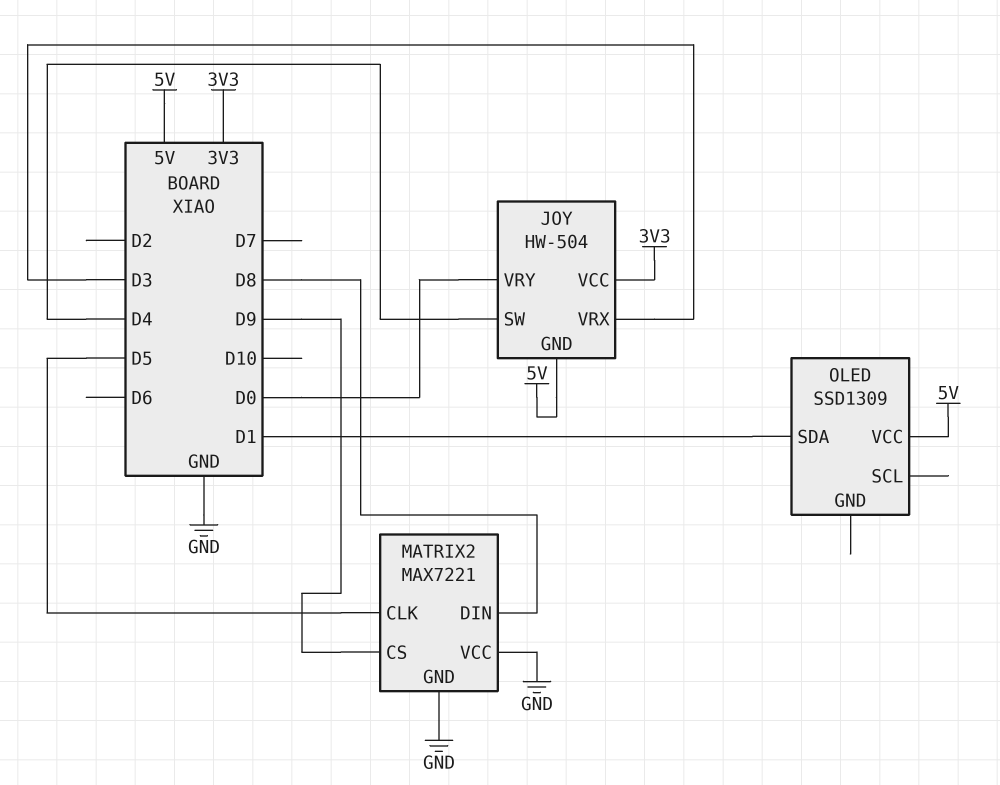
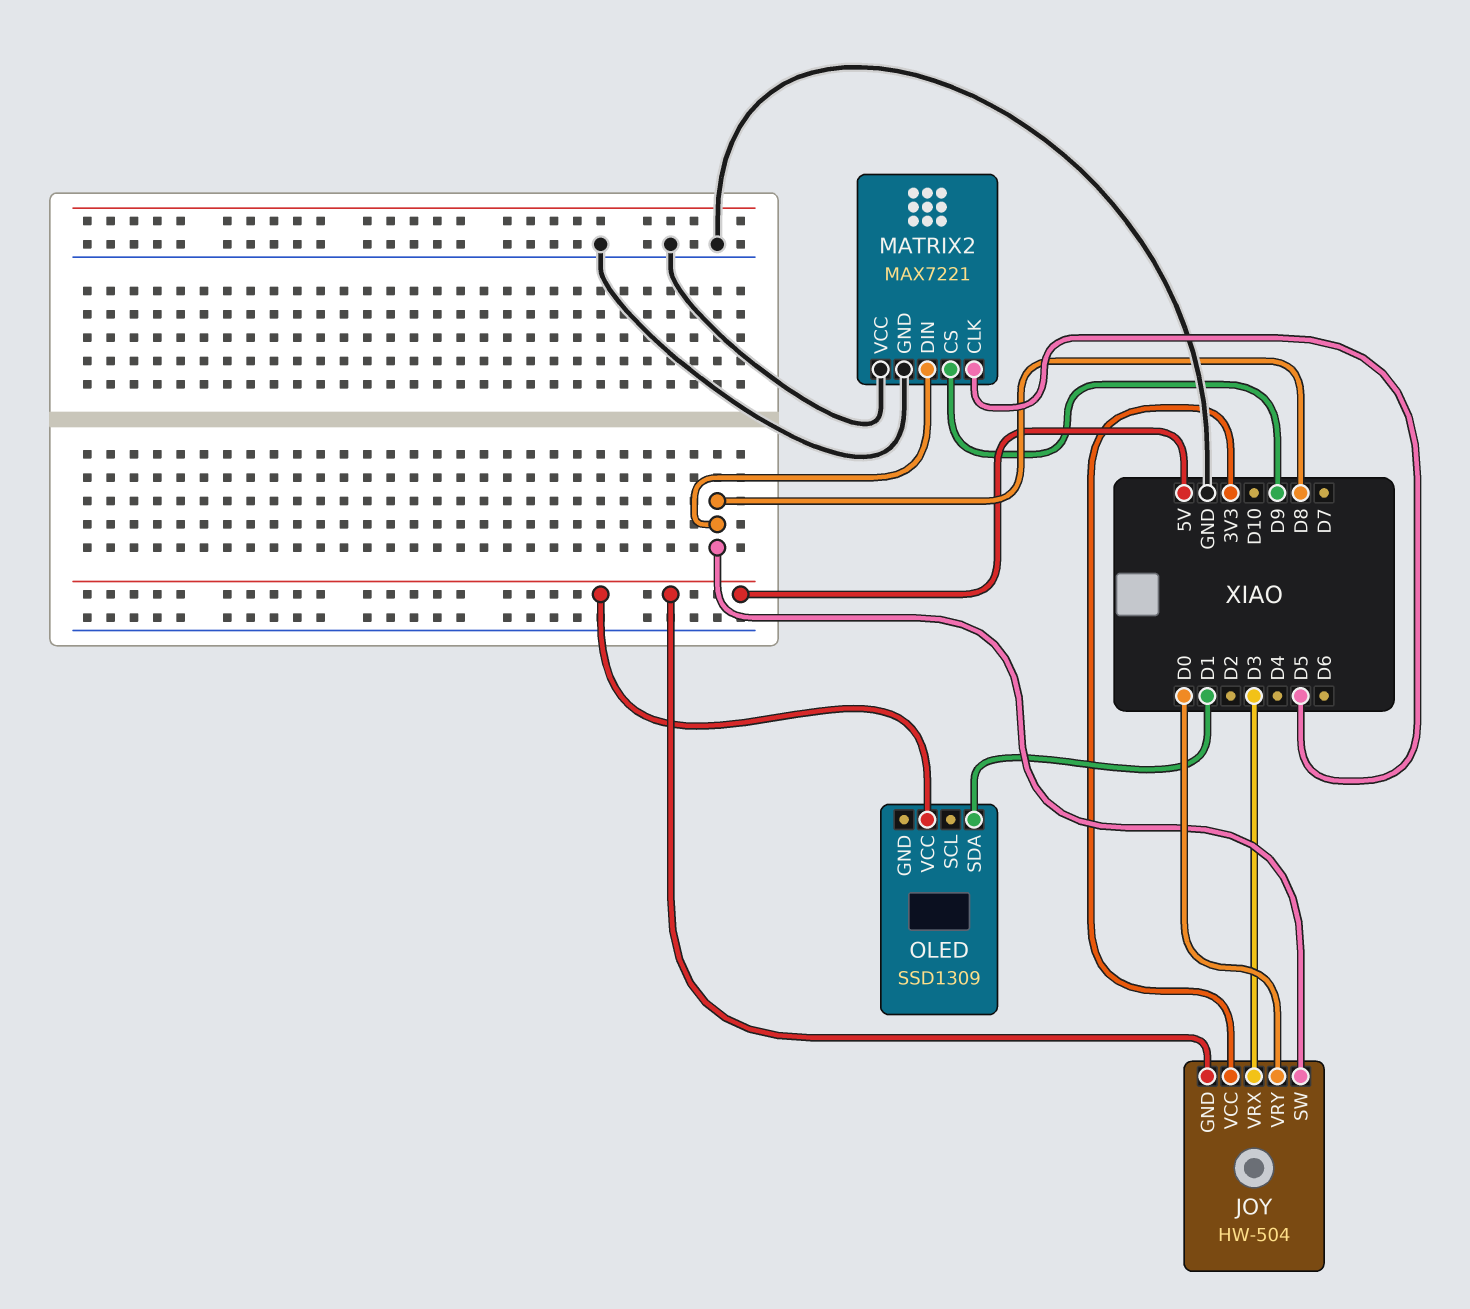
JOY pin SW: D4 -> D8

